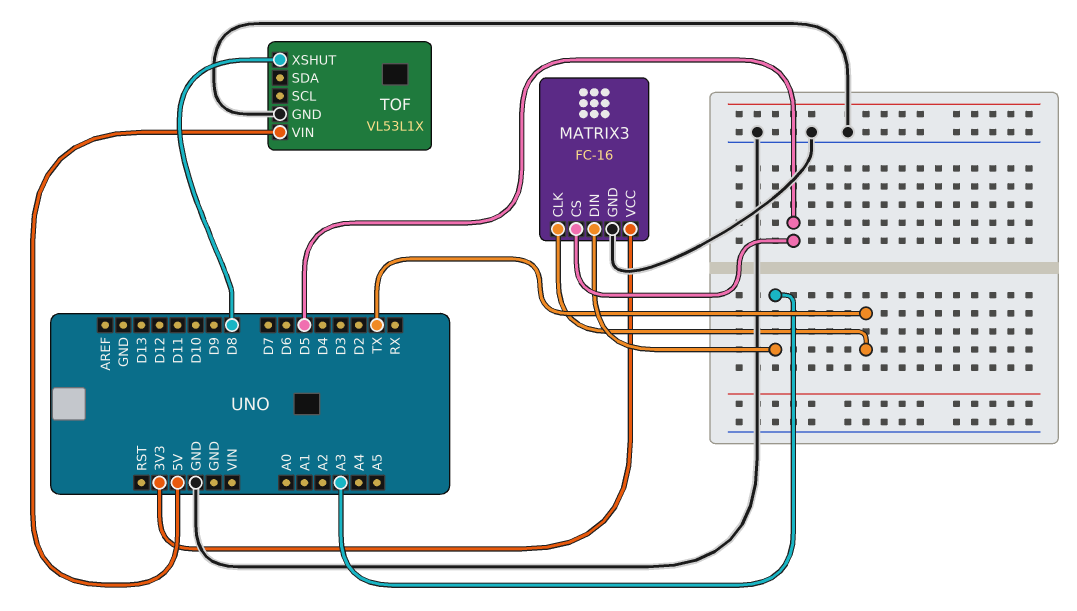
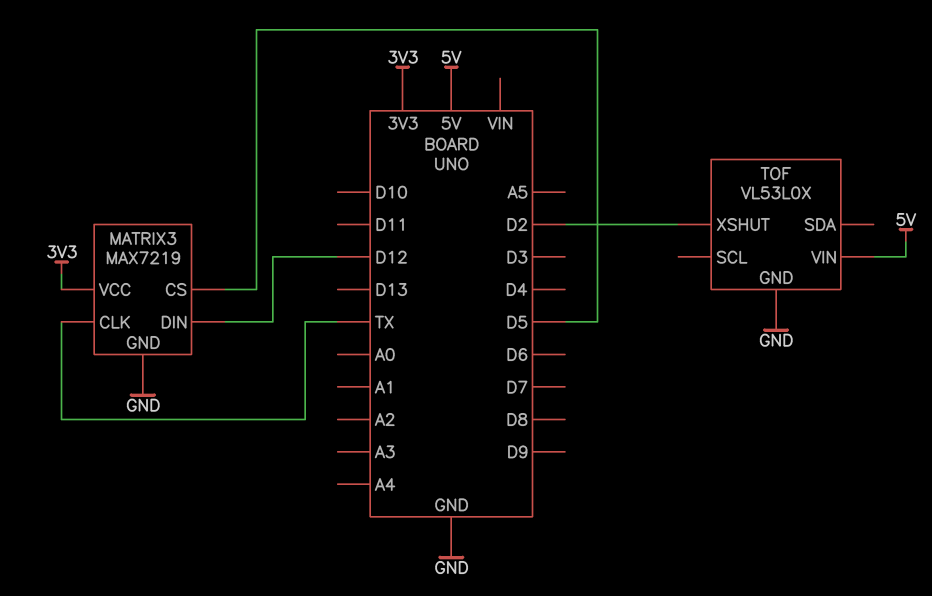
MATRIX3: FC-16 -> MAX7219
MATRIX3 pin DIN: A3 -> D12
TOF: VL53L1X -> VL53L0X
TOF pin XSHUT: D8 -> D2

